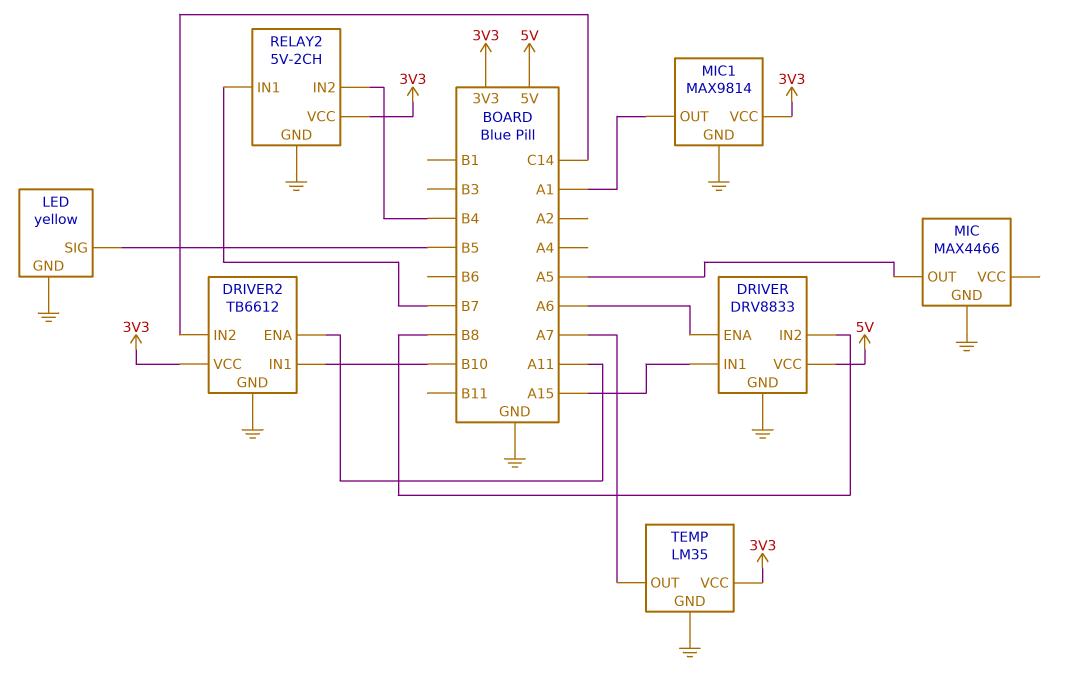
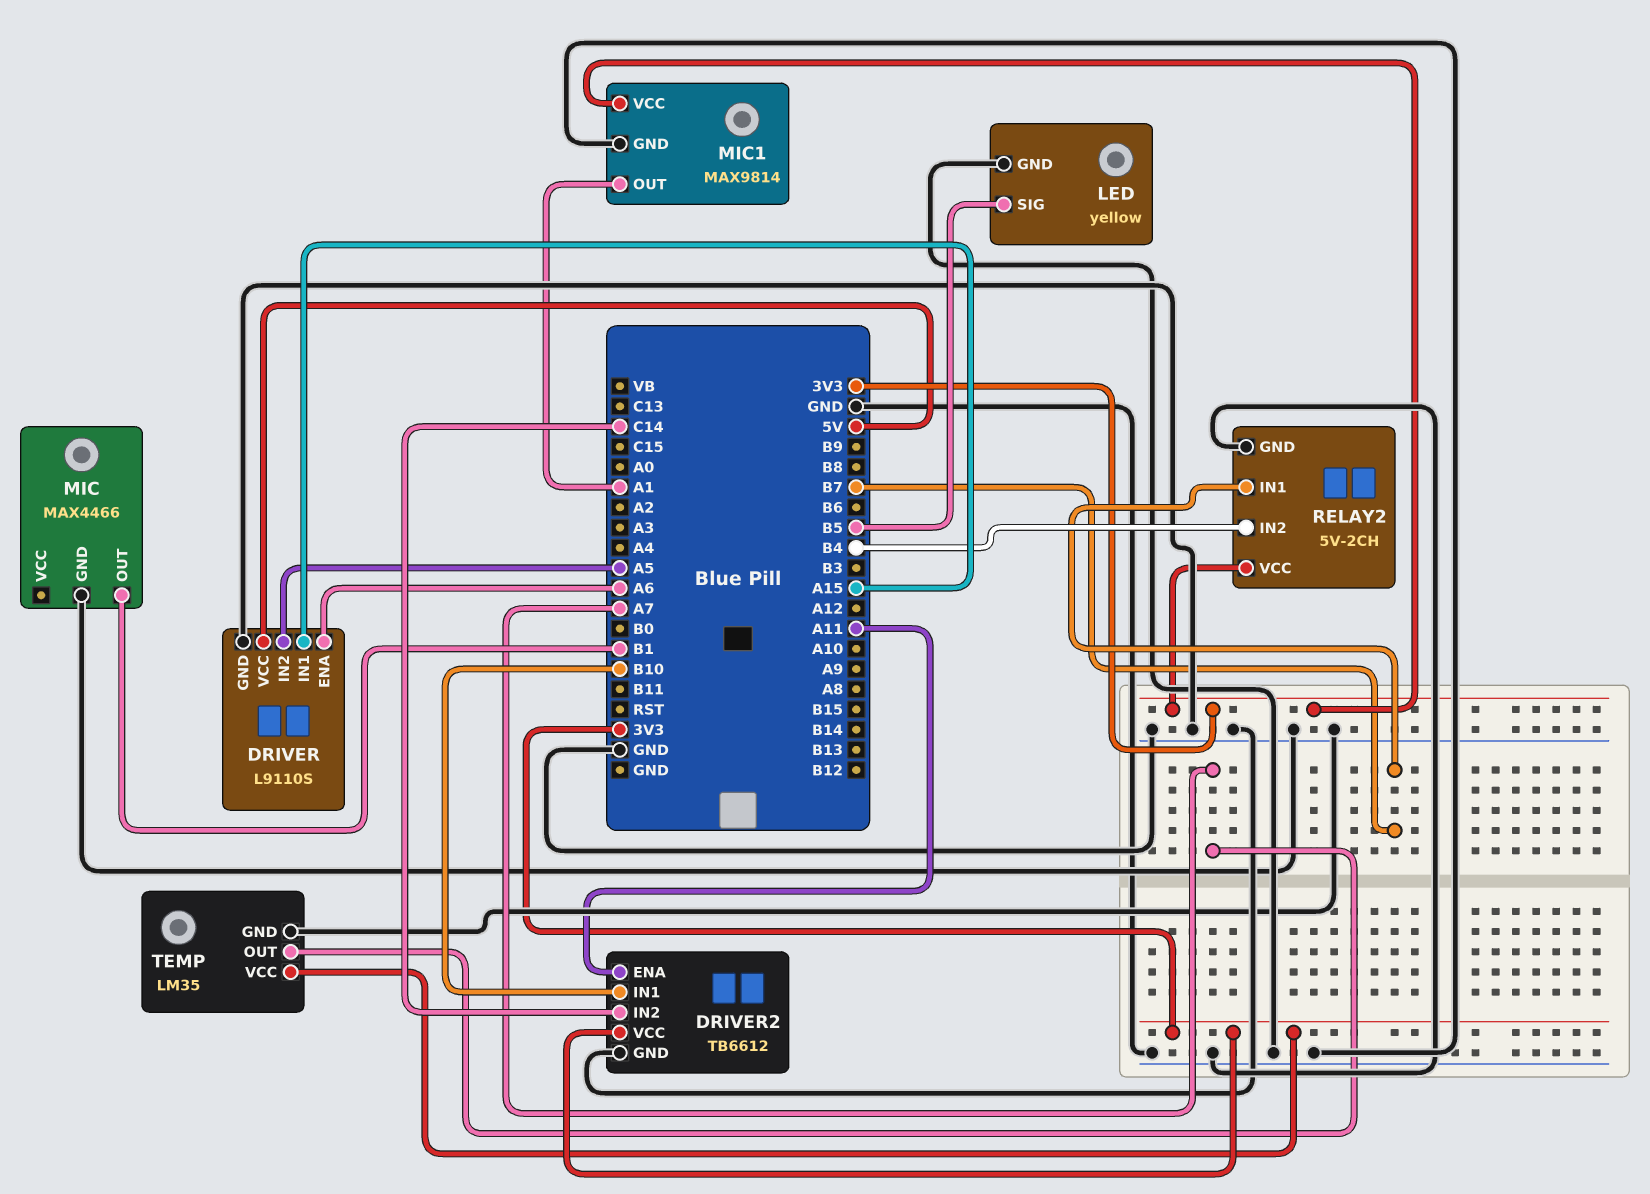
DRIVER: DRV8833 -> L9110S
DRIVER pin IN2: B8 -> A5
MIC pin OUT: A5 -> B1

